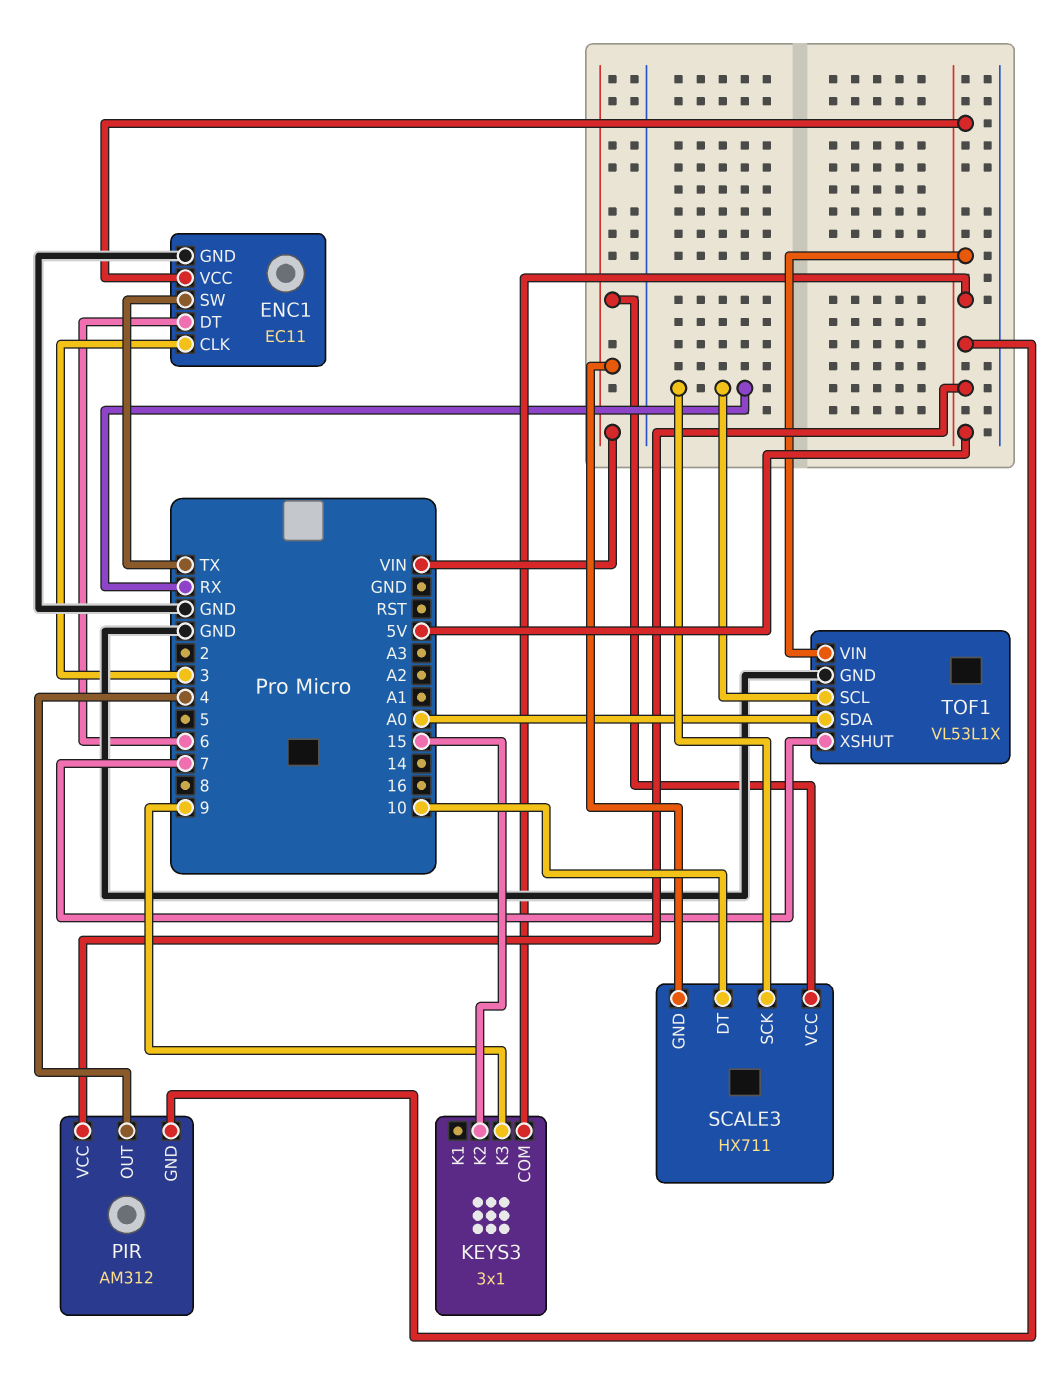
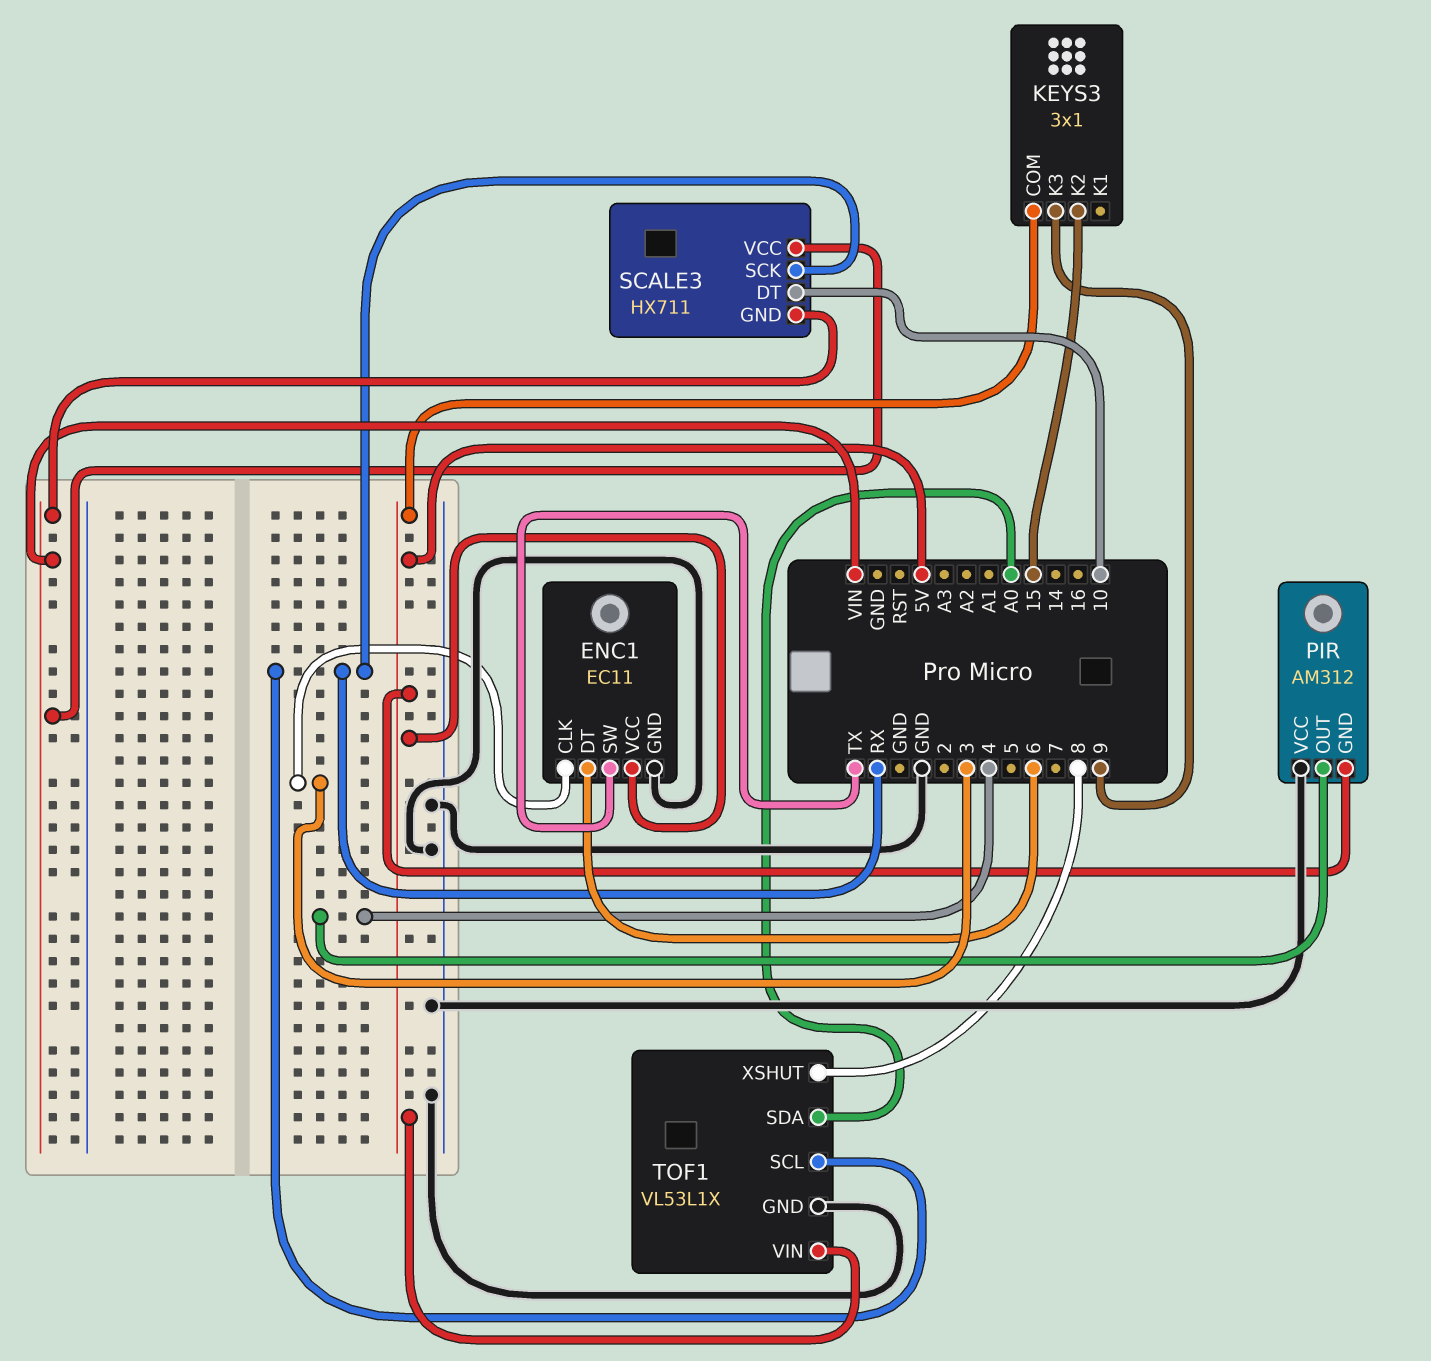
PIR pin VCC: 5V -> GND
TOF1 pin XSHUT: 7 -> 8

